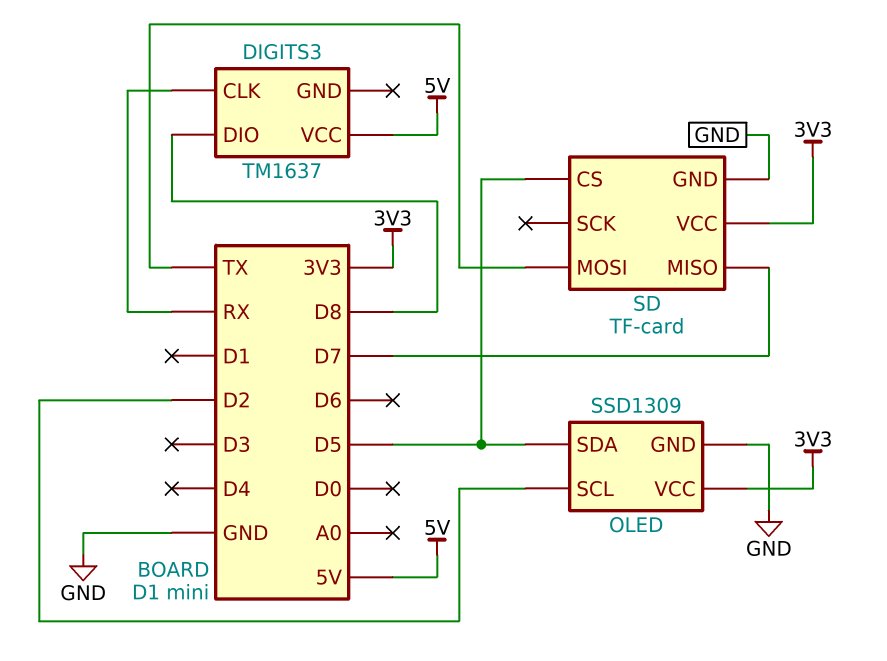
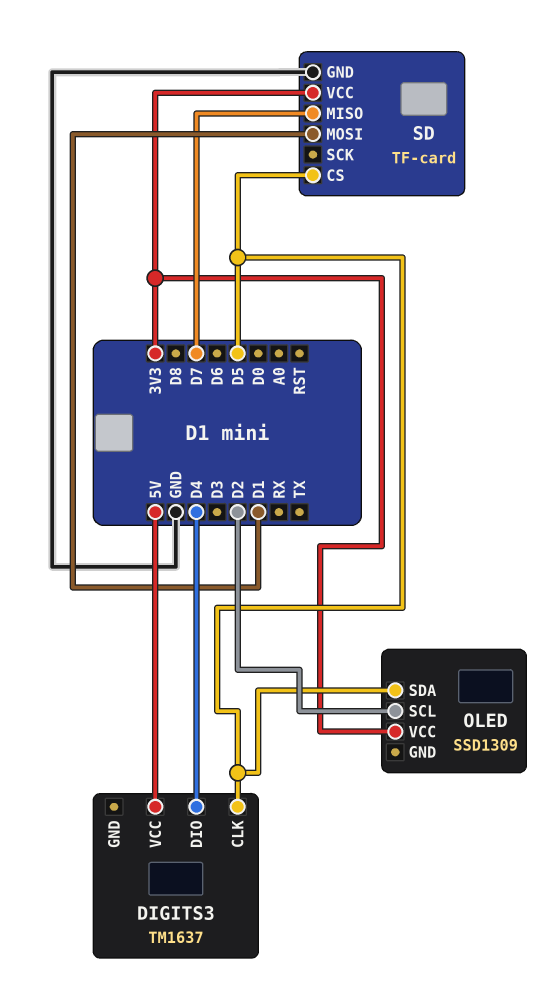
DIGITS3 pin CLK: RX -> D5
DIGITS3 pin DIO: D8 -> D4
OLED pin GND: GND -> none
SD pin MOSI: TX -> D1

